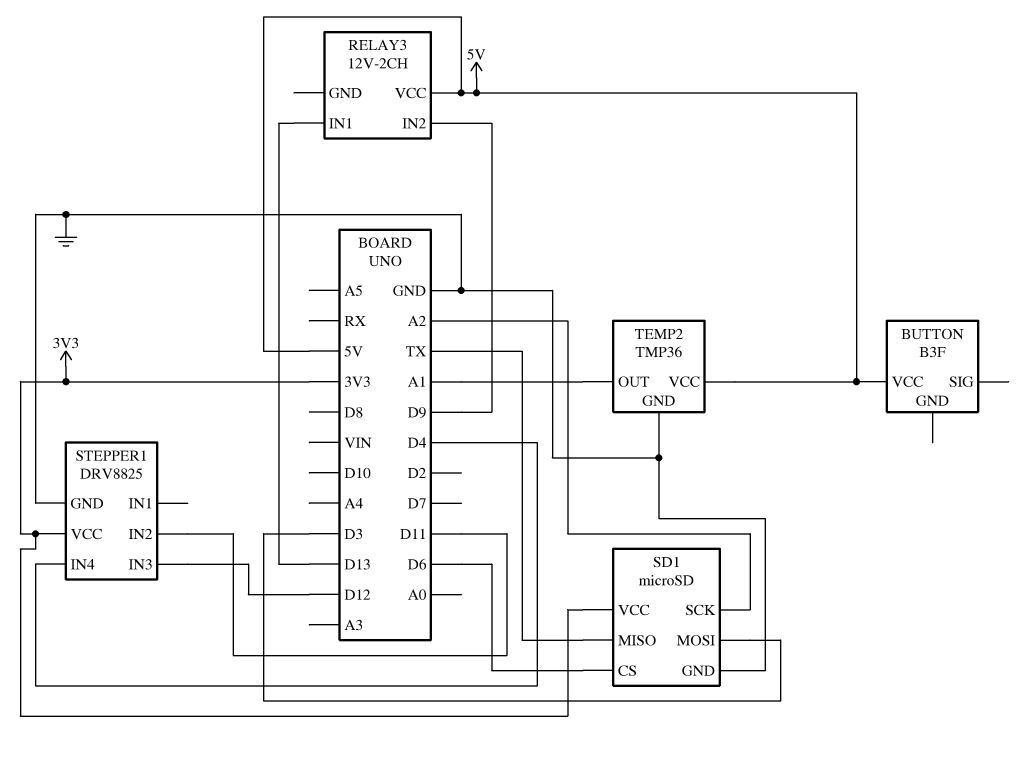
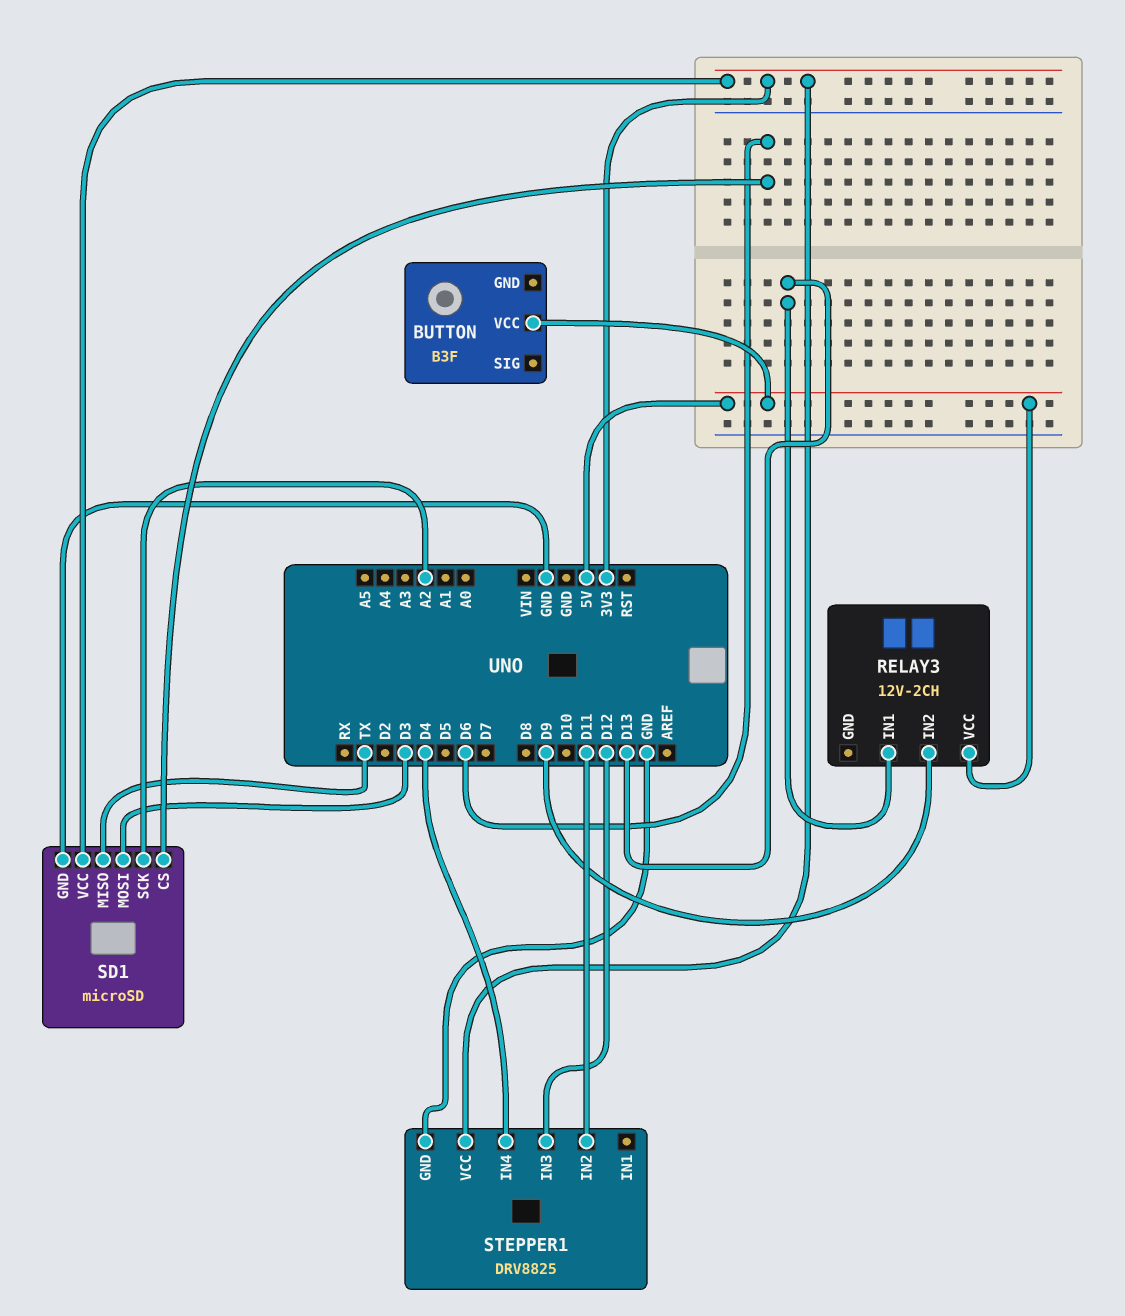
TEMP2: TMP36 -> none
TEMP2 pin GND: GND -> none
TEMP2 pin OUT: A1 -> none
TEMP2 pin VCC: 5V -> none

